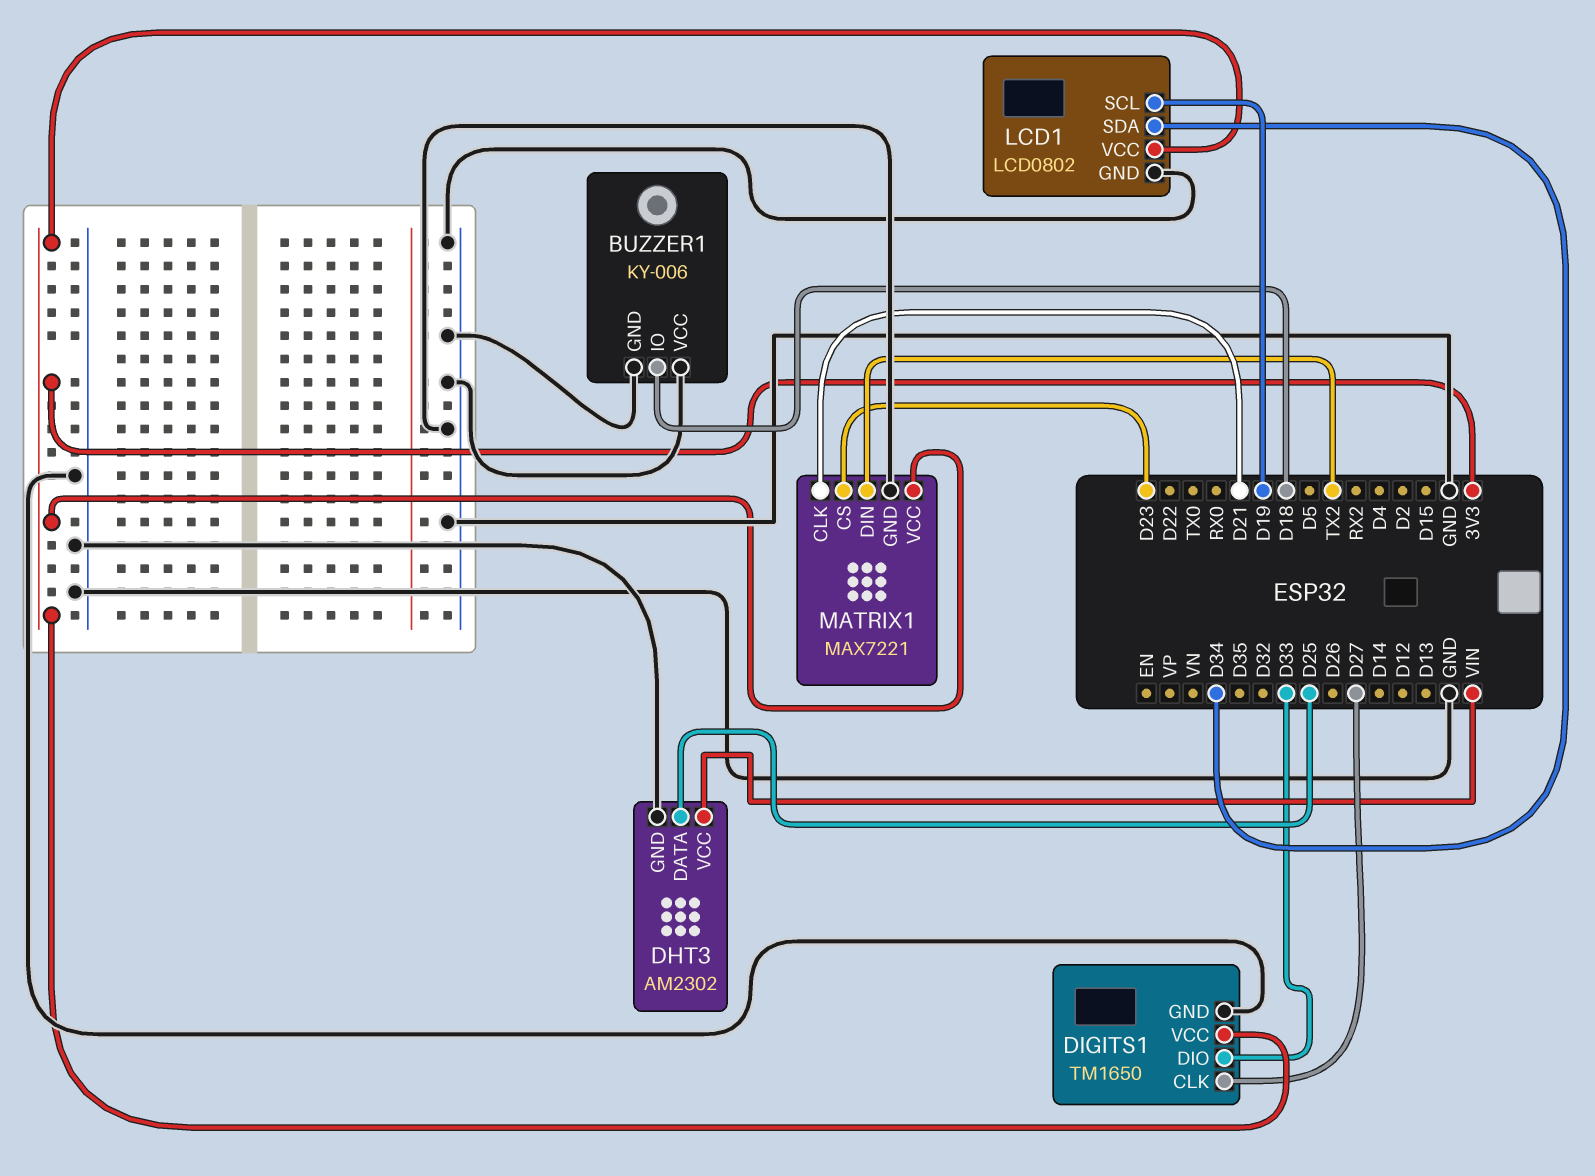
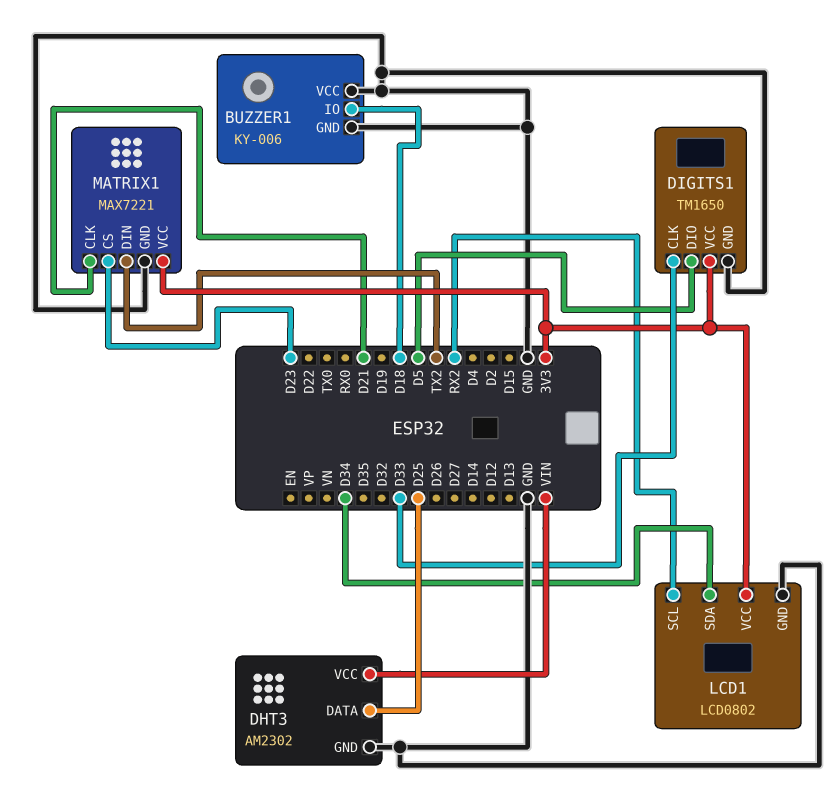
DIGITS1 pin CLK: D27 -> D33
DIGITS1 pin DIO: D33 -> D5
LCD1 pin SCL: D19 -> RX2

